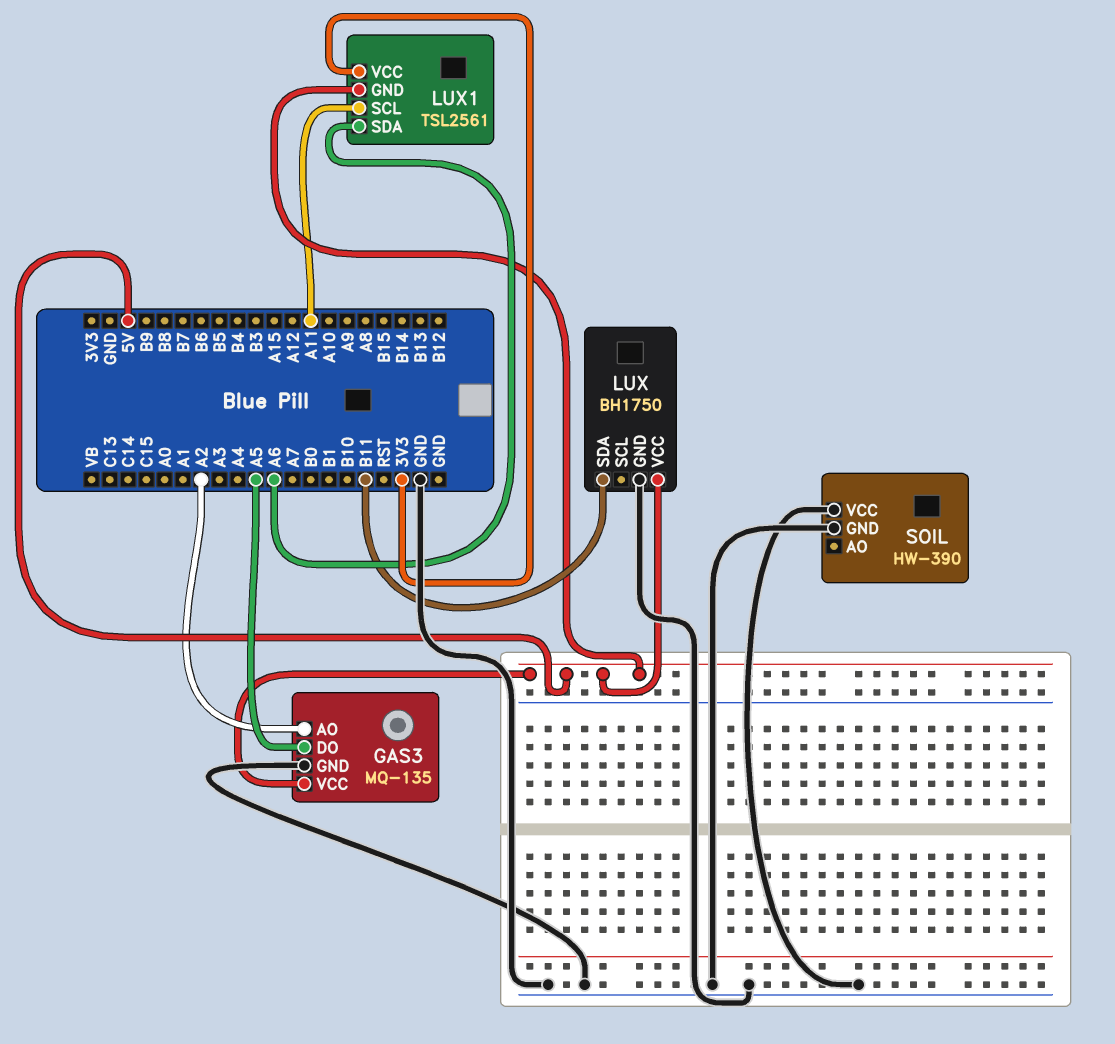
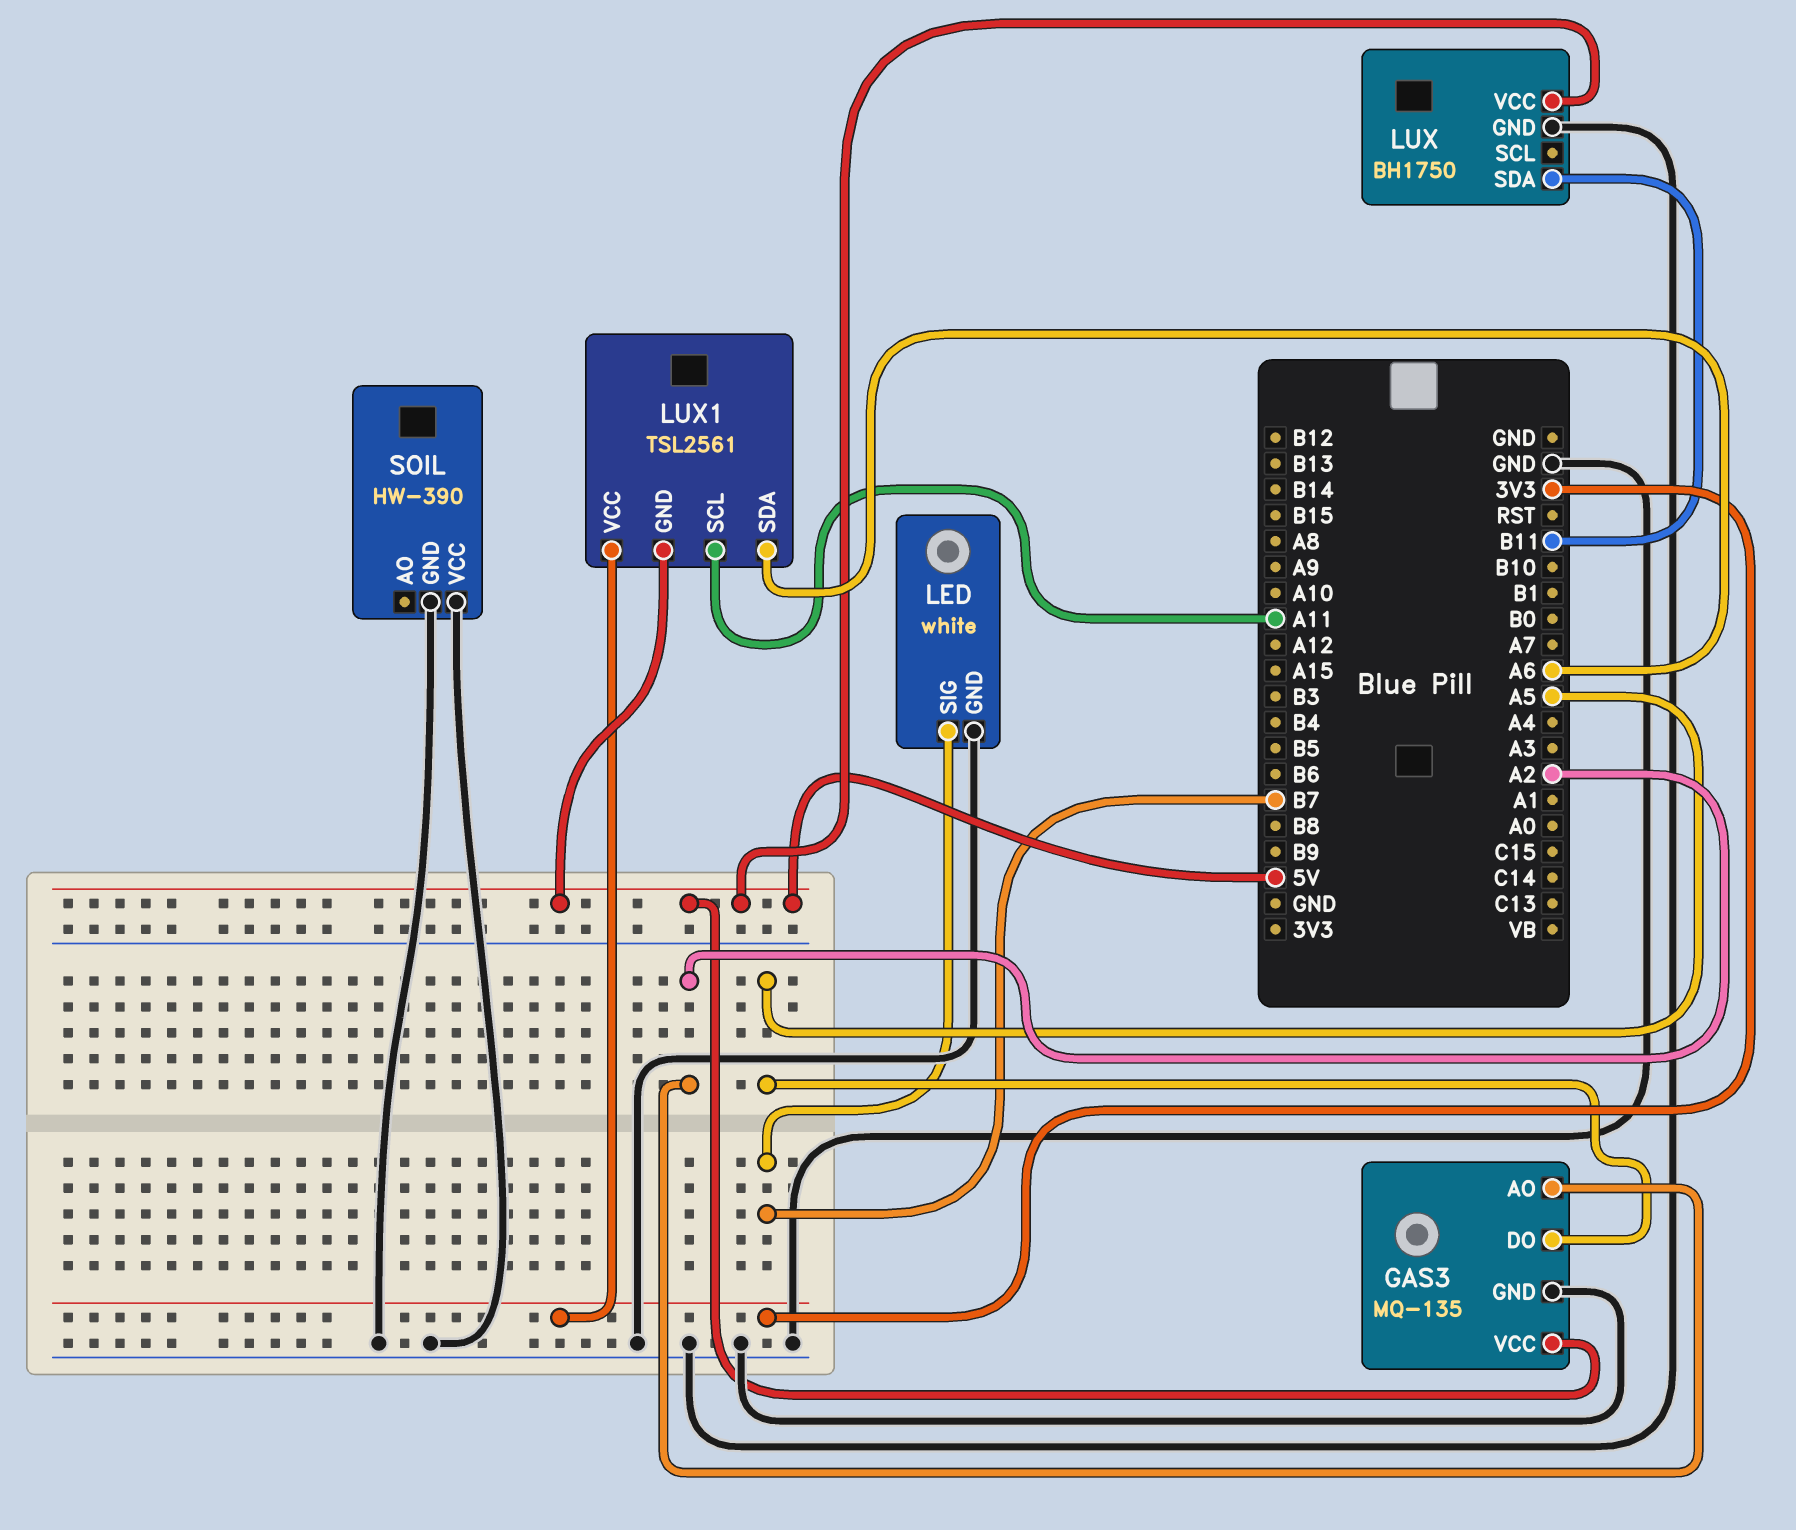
LED: none -> white
LED pin GND: none -> GND
LED pin SIG: none -> B7

